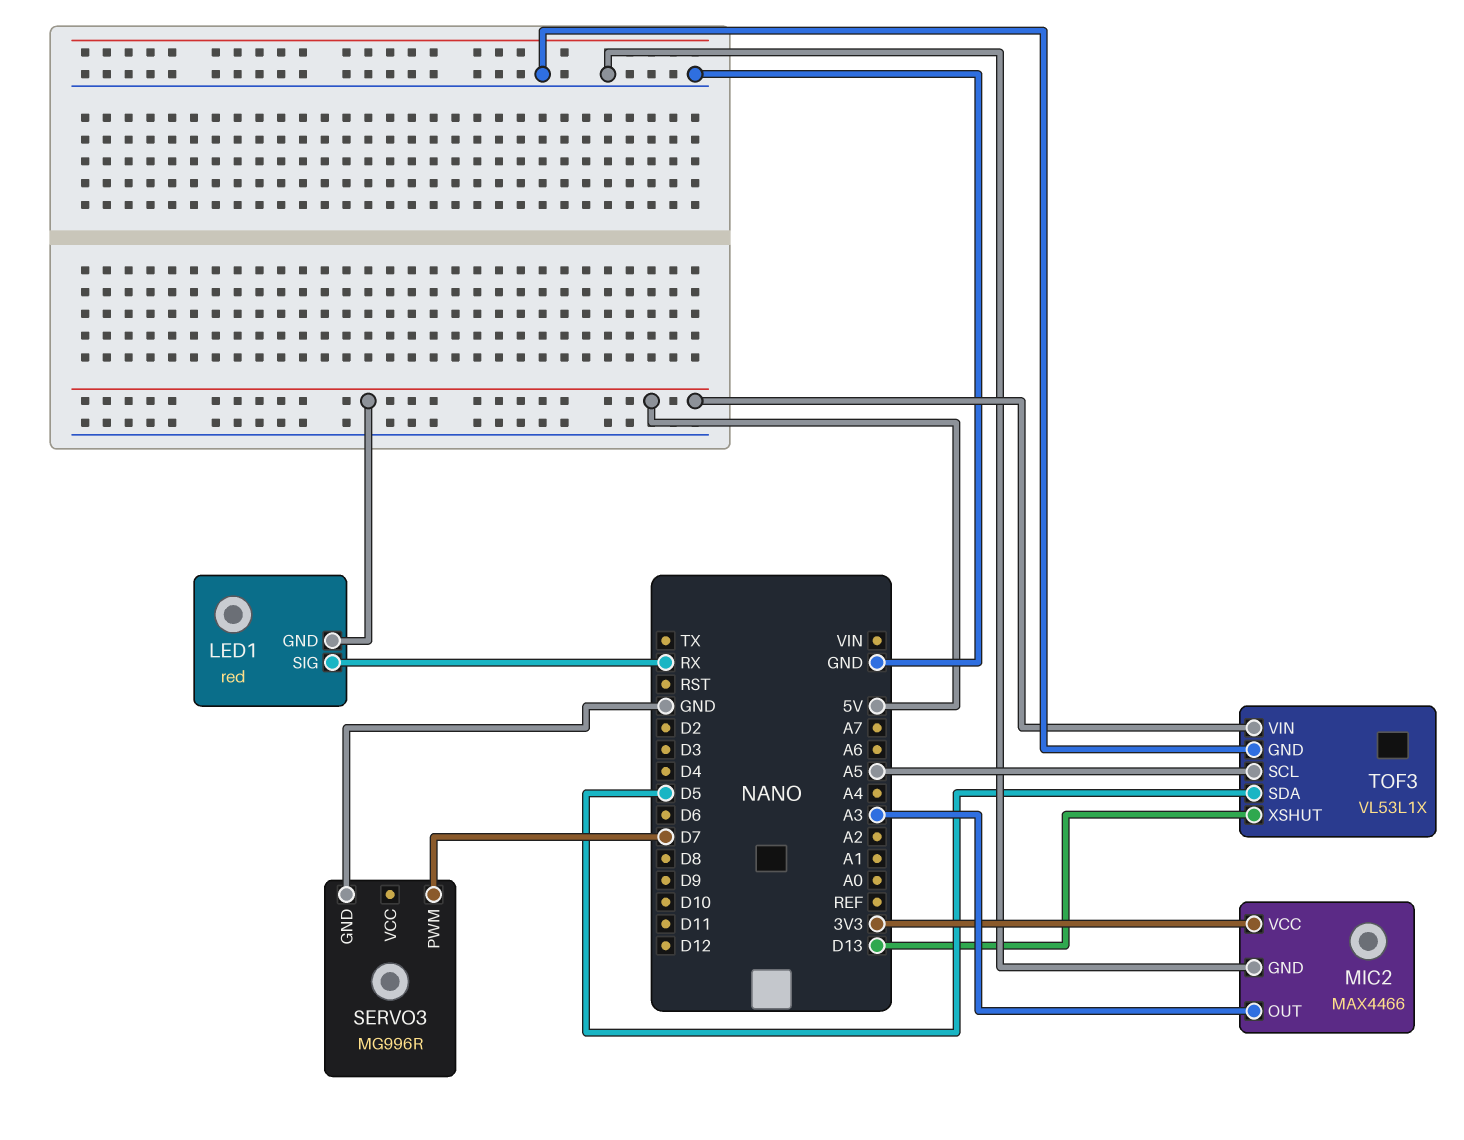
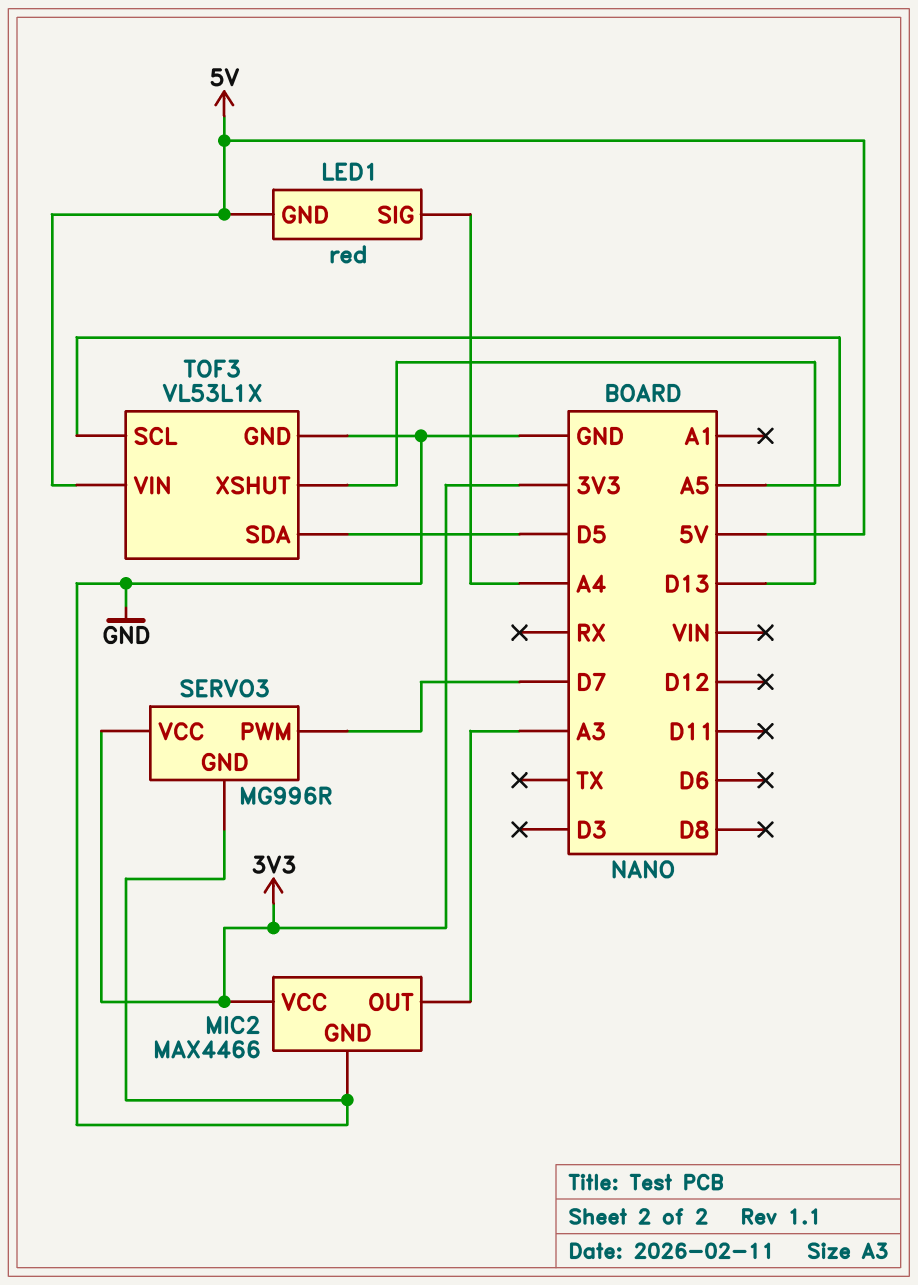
LED1 pin SIG: RX -> A4
SERVO3 pin VCC: none -> 3V3

